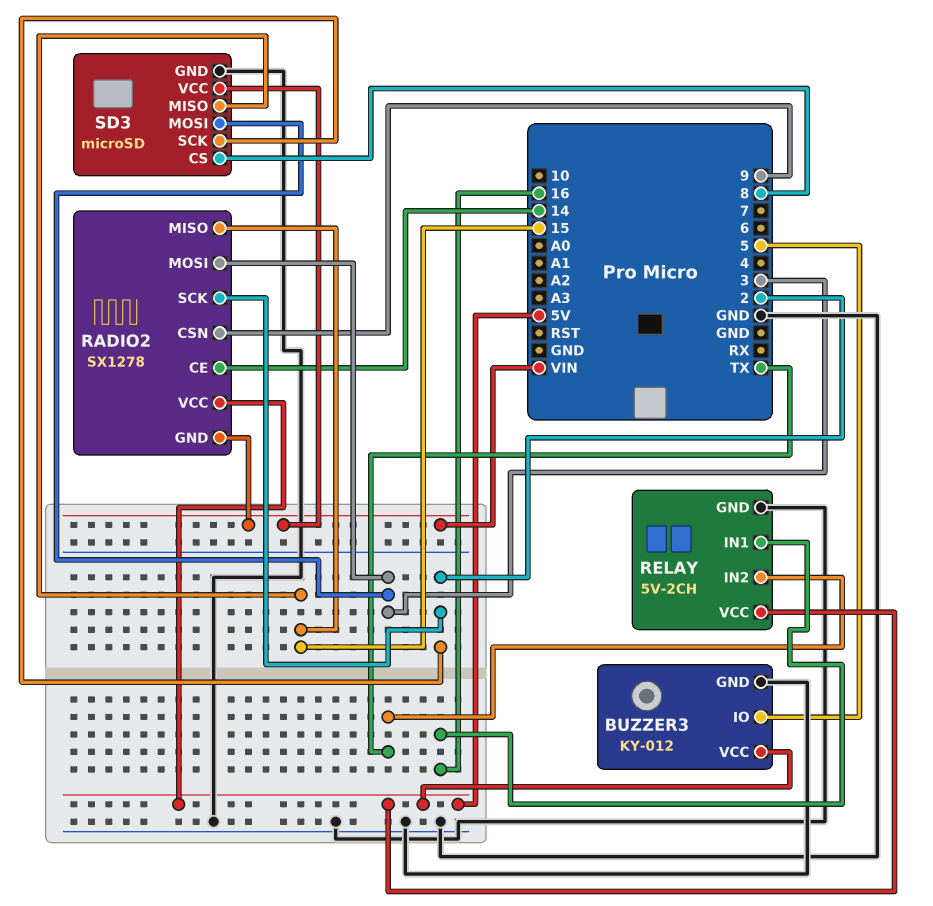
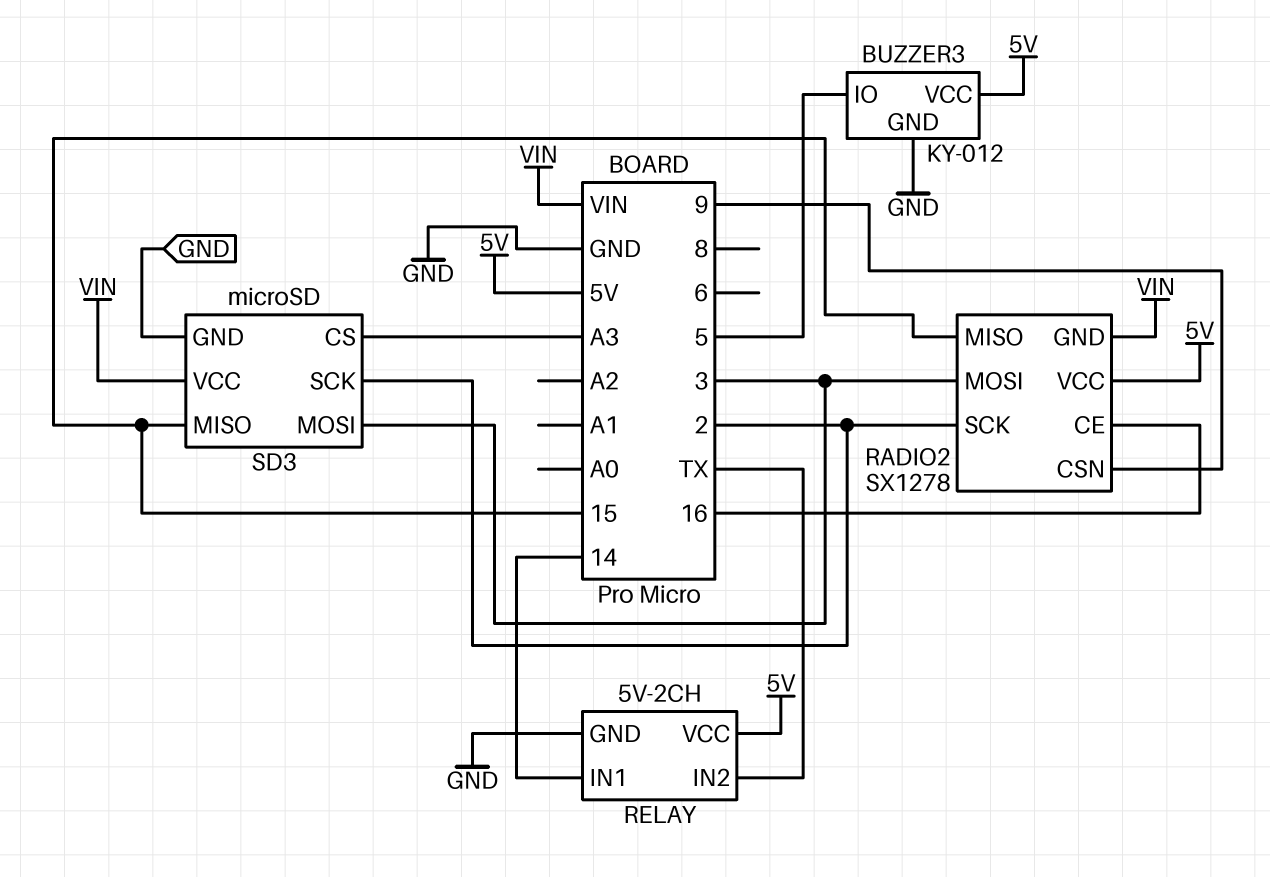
RADIO2 pin CE: 14 -> 16
RELAY pin IN1: 16 -> 14
SD3 pin CS: 8 -> A3

